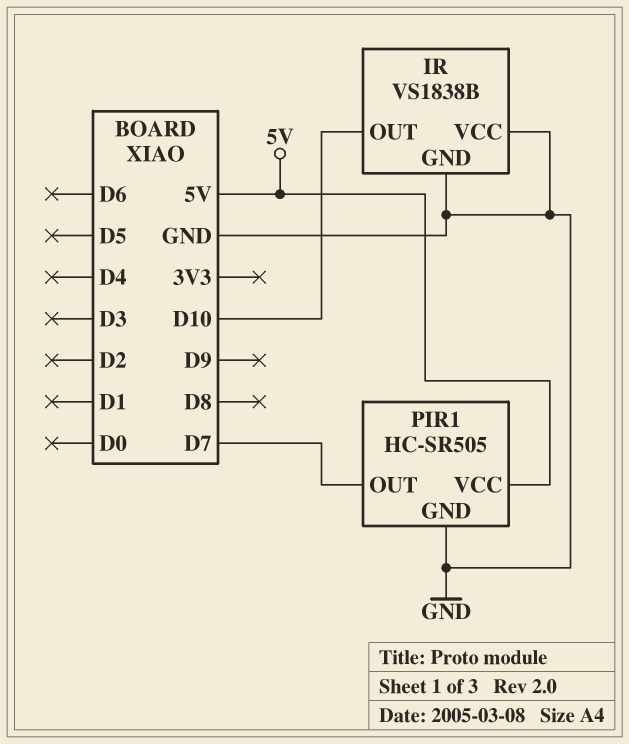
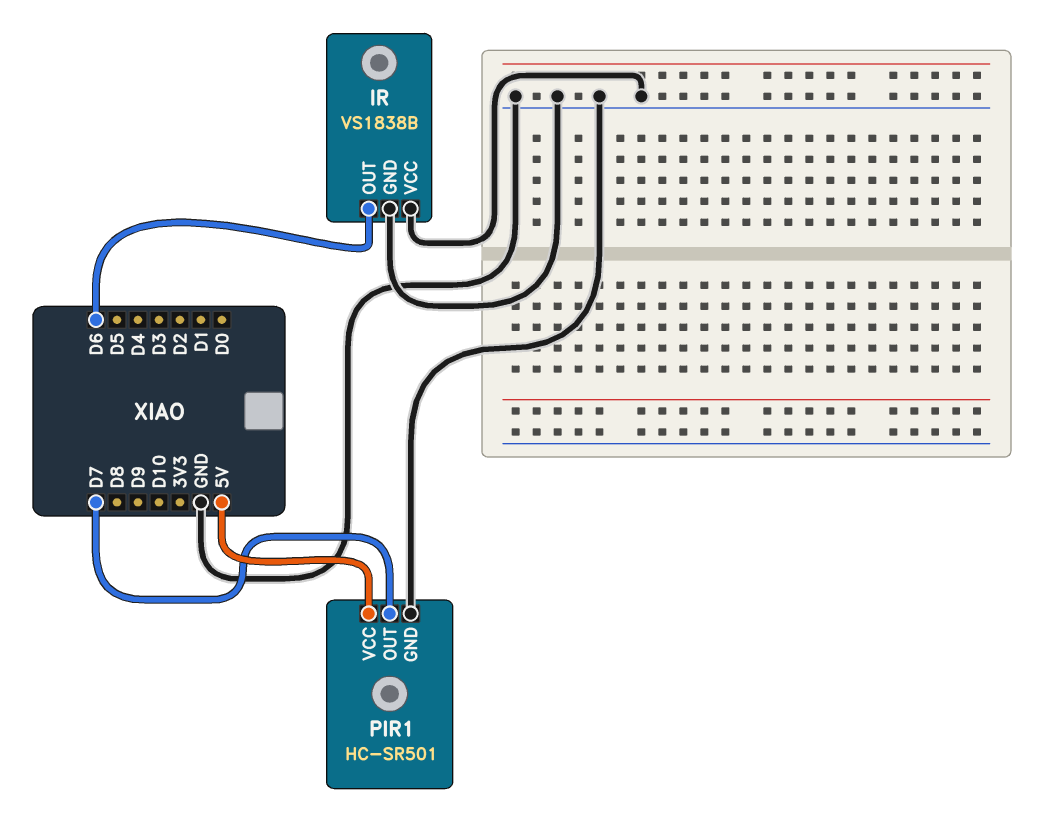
IR pin OUT: D10 -> D6
PIR1: HC-SR505 -> HC-SR501

